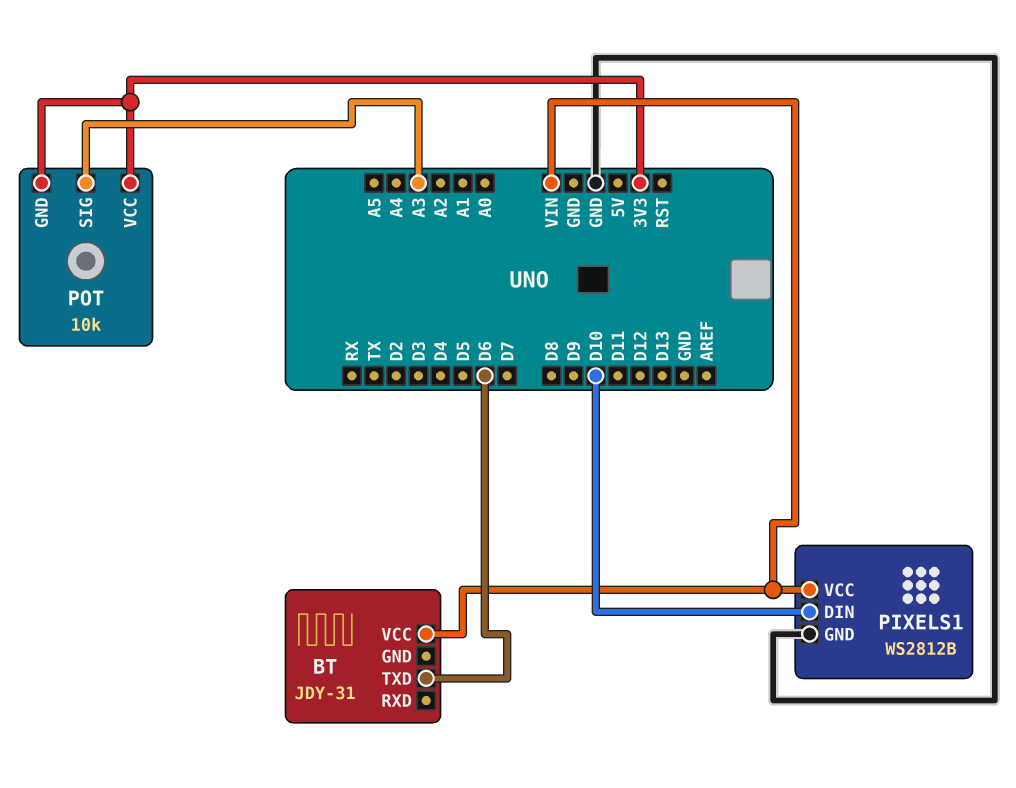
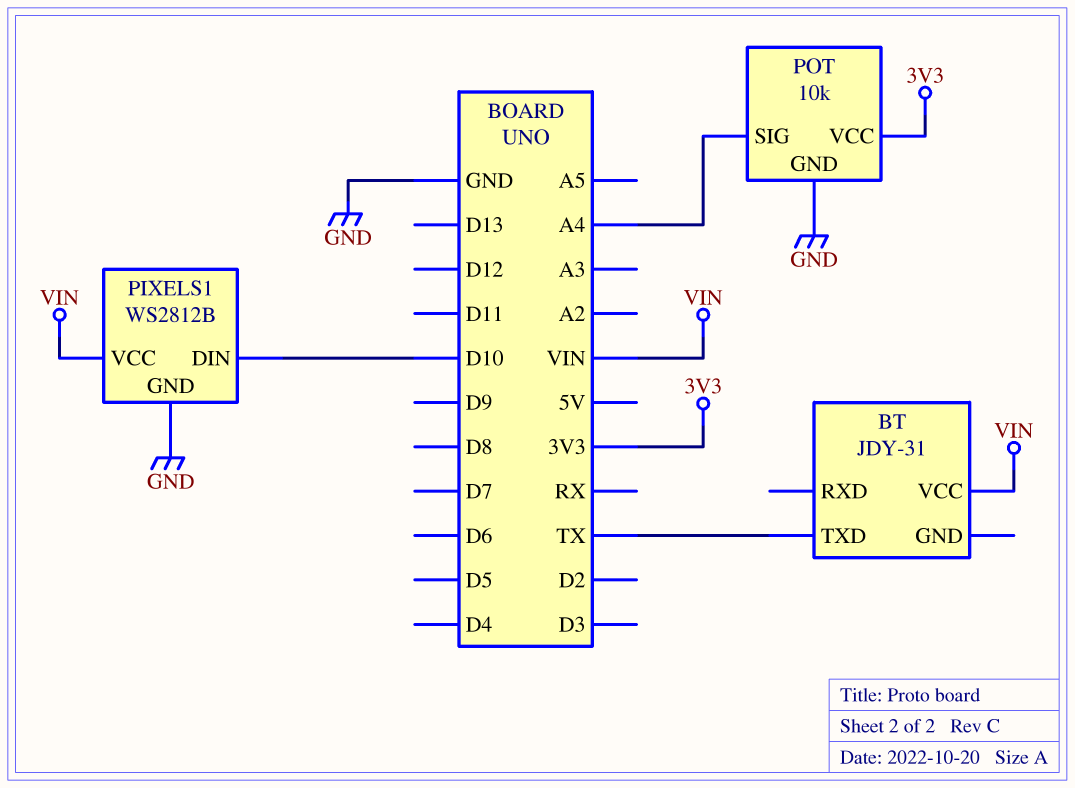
BT pin TXD: D6 -> TX
POT pin GND: 3V3 -> GND
POT pin SIG: A3 -> A4

